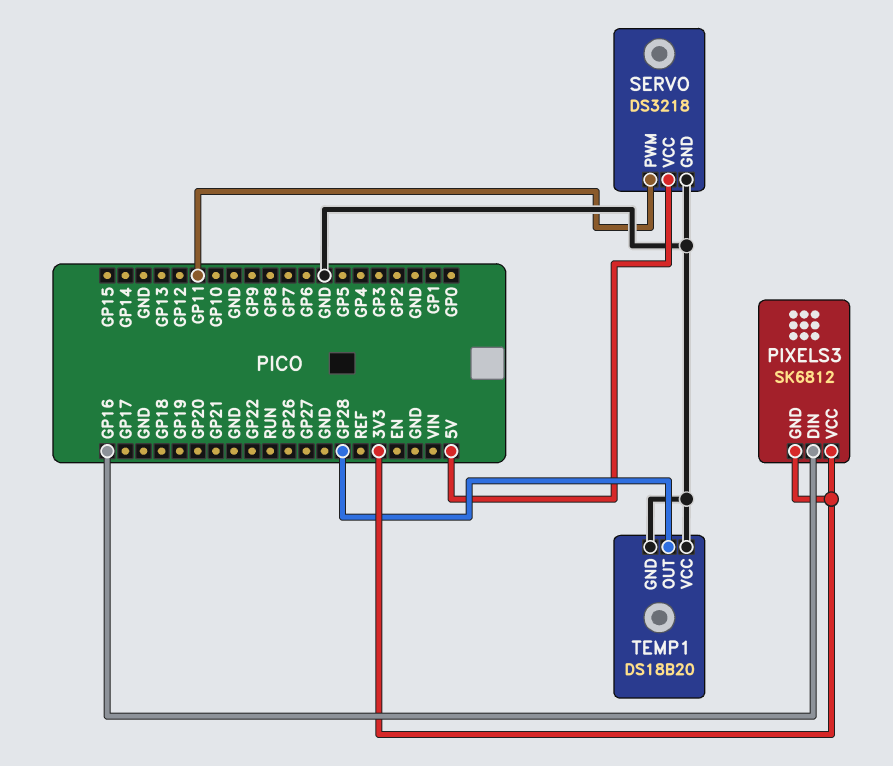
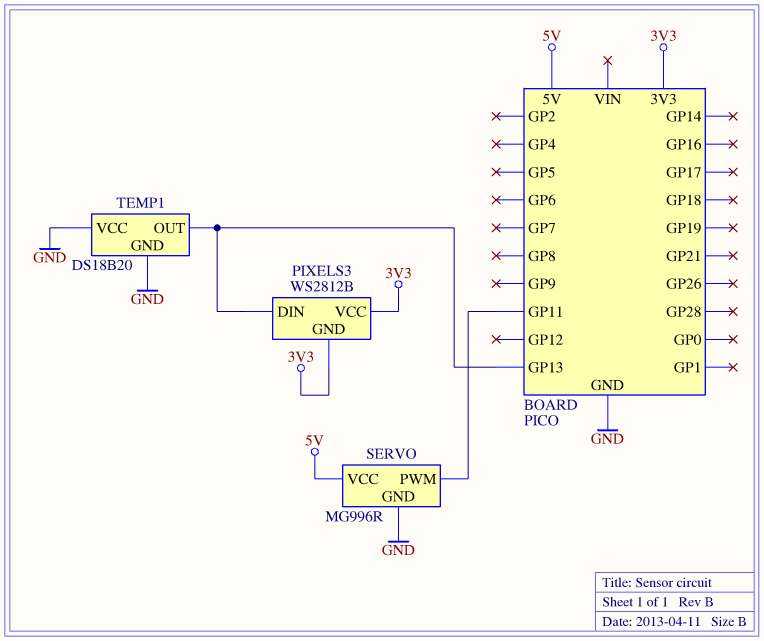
PIXELS3: SK6812 -> WS2812B
PIXELS3 pin DIN: GP16 -> GP13
SERVO: DS3218 -> MG996R
TEMP1 pin OUT: GP28 -> GP13

